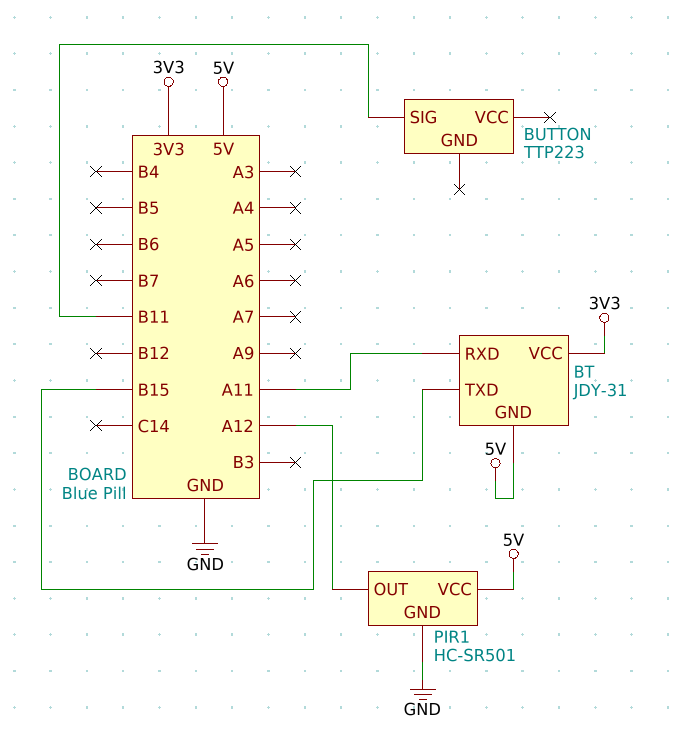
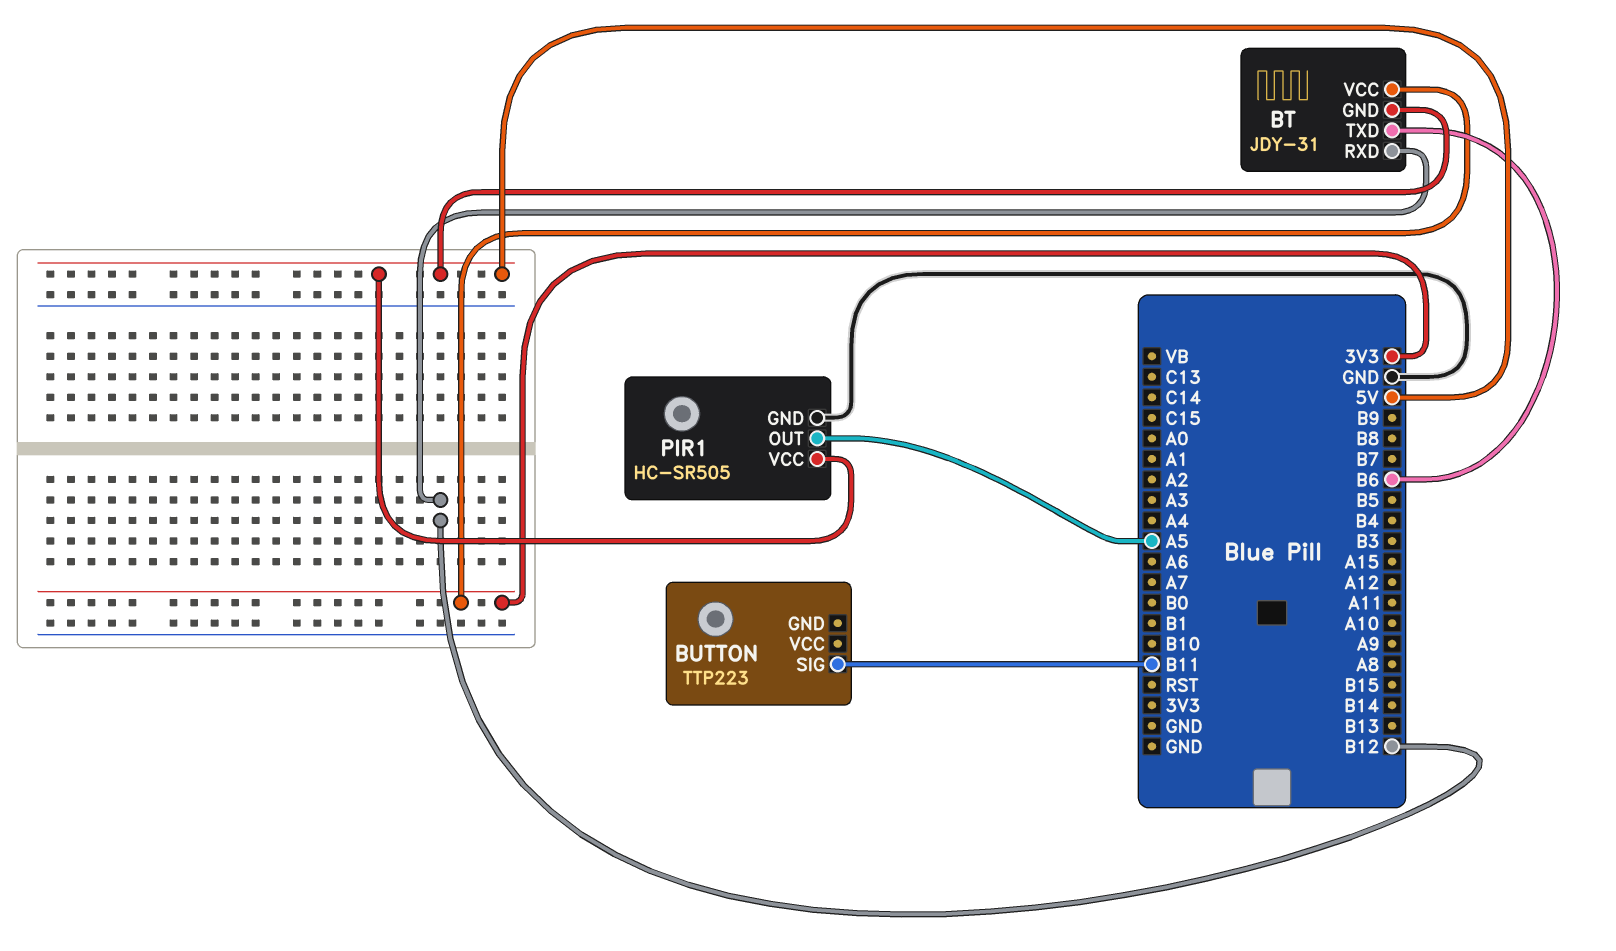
BT pin RXD: A11 -> B12
BT pin TXD: B15 -> B6
PIR1: HC-SR501 -> HC-SR505
PIR1 pin OUT: A12 -> A5

